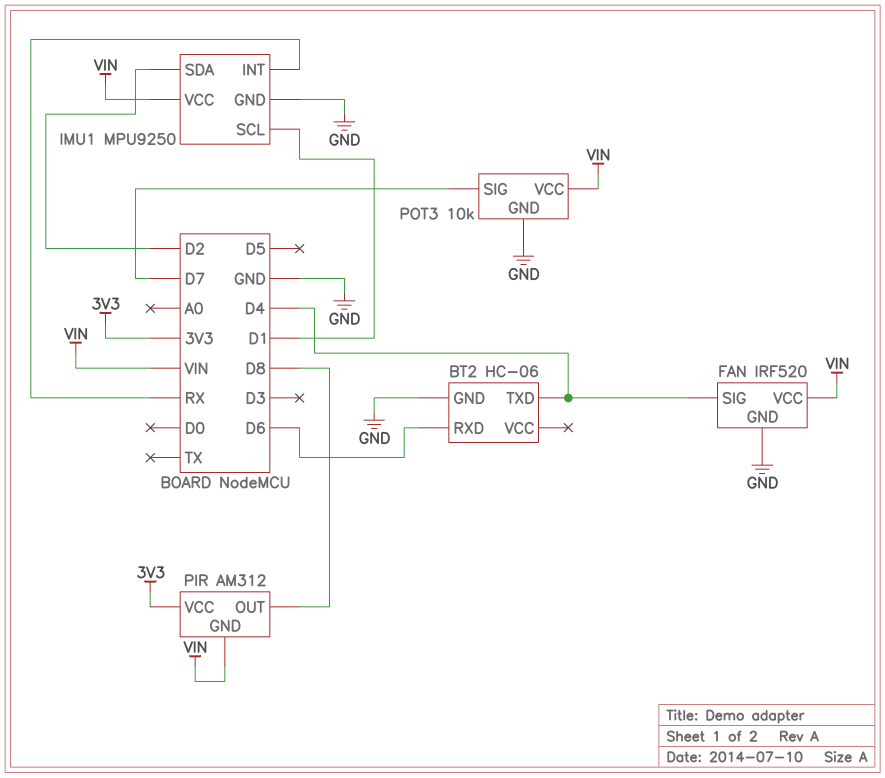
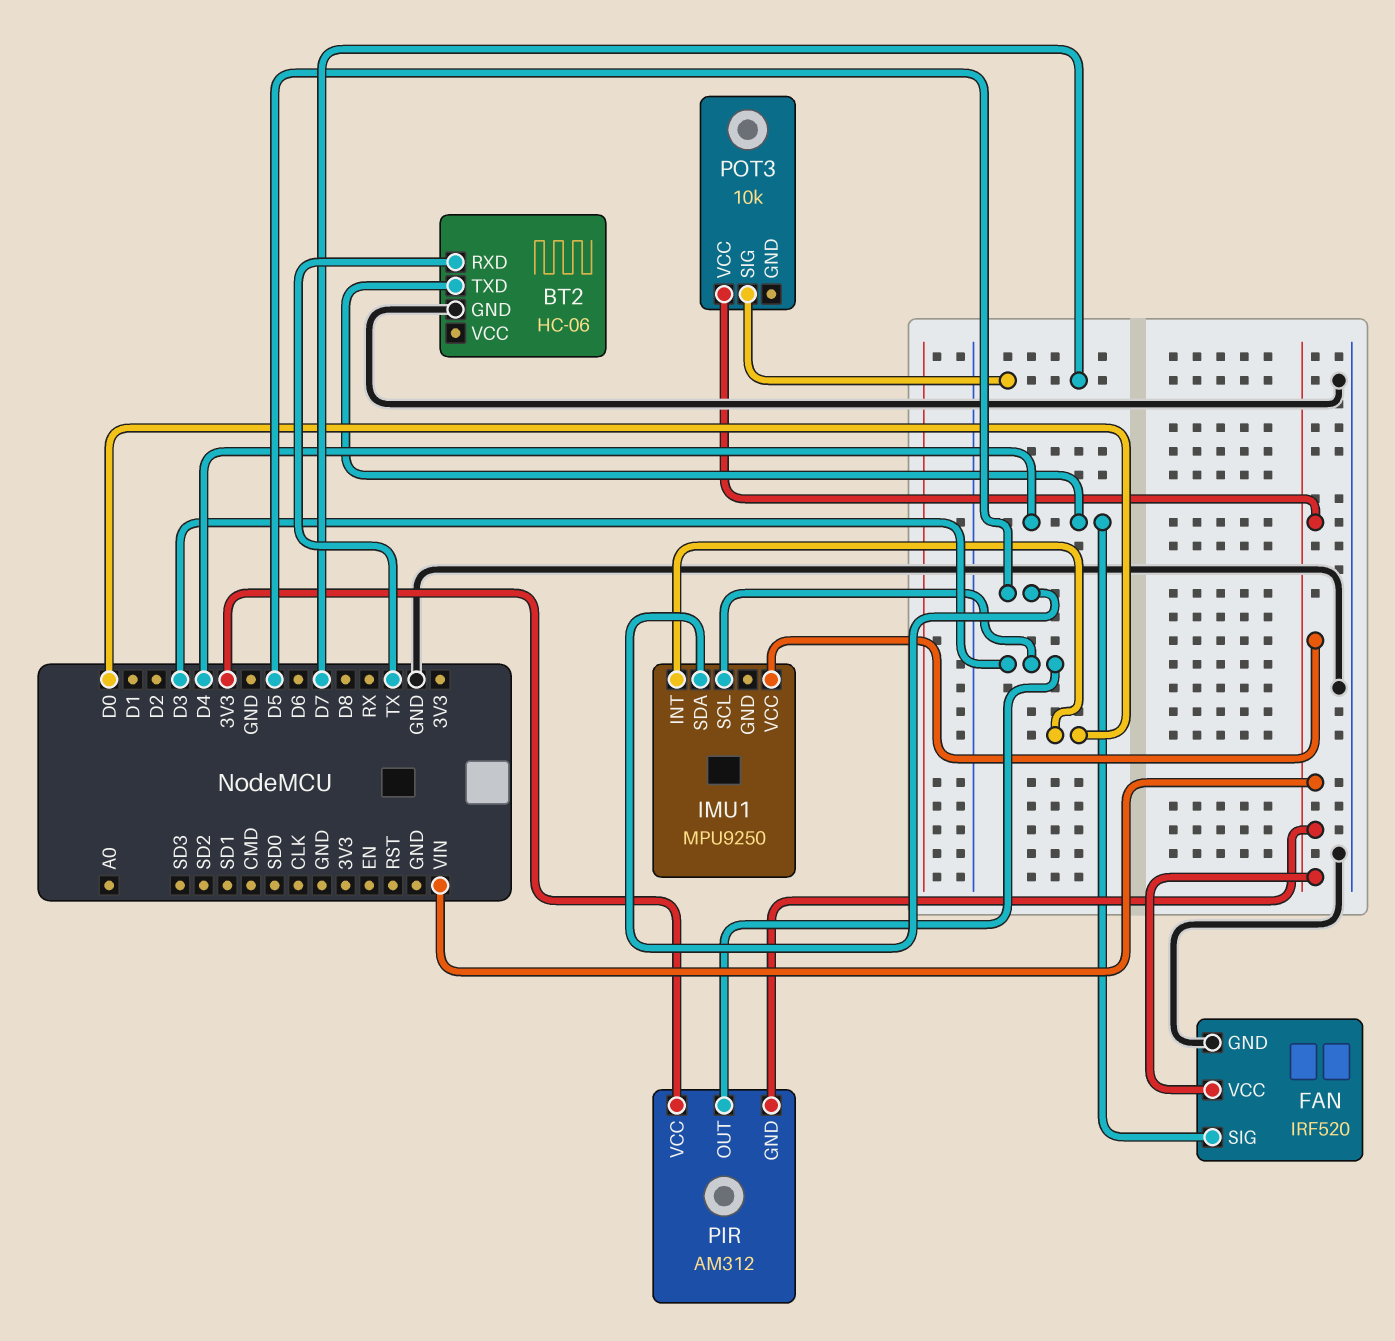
BT2 pin RXD: D6 -> TX
IMU1 pin GND: GND -> none
IMU1 pin INT: RX -> D0
IMU1 pin SCL: D1 -> D3
IMU1 pin SDA: D2 -> D5
PIR pin OUT: D8 -> D3
POT3 pin GND: GND -> none

